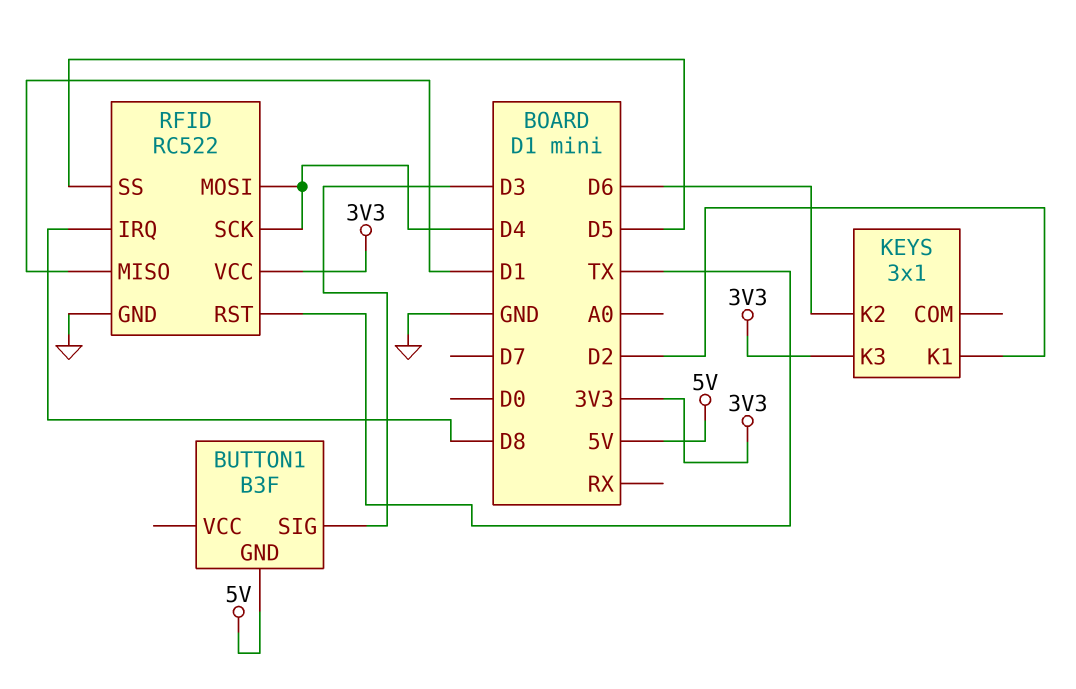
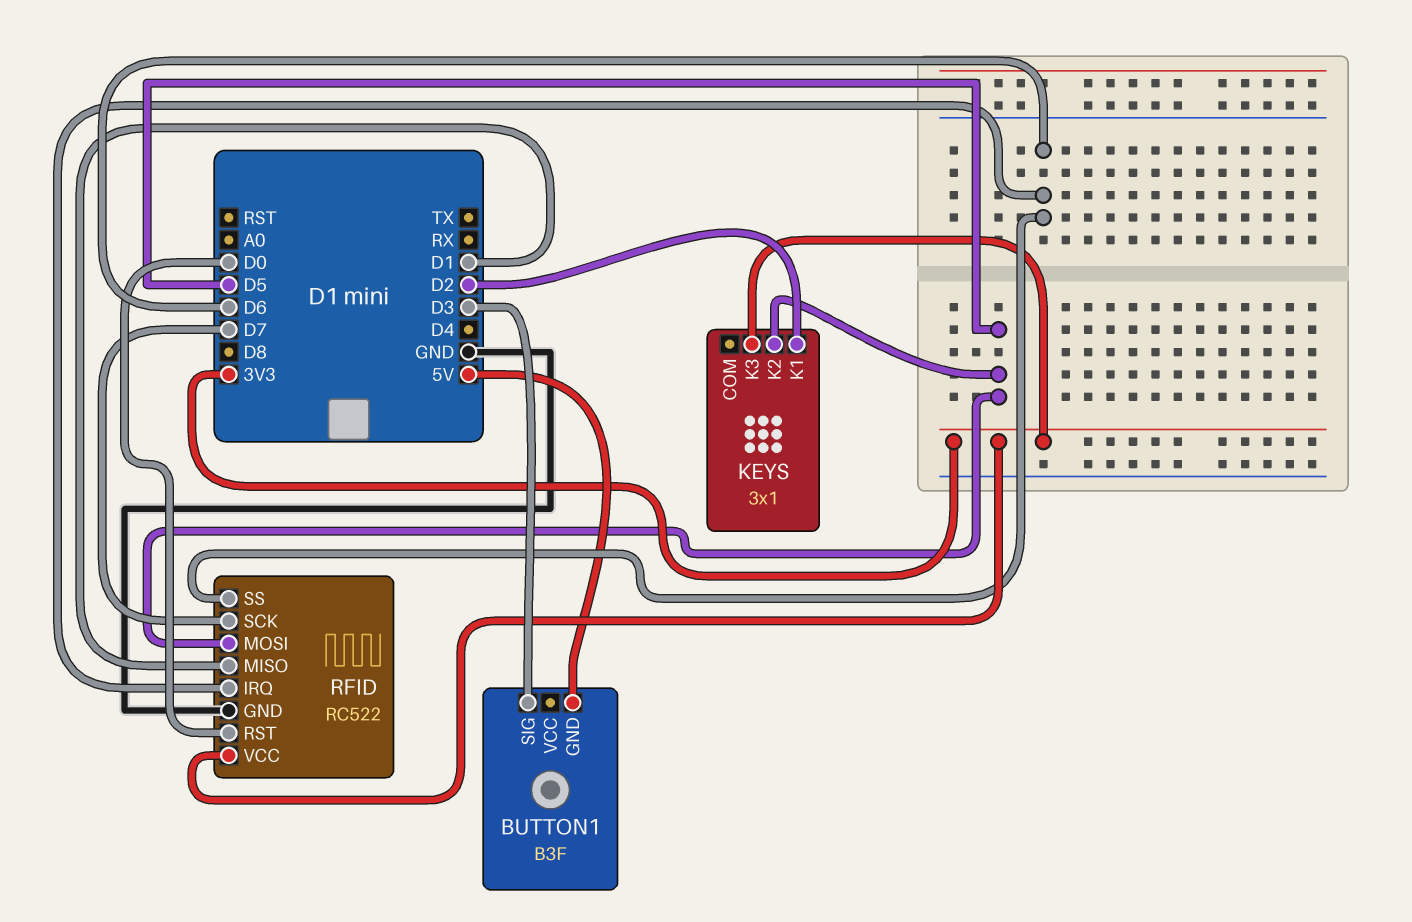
KEYS pin K2: D6 -> D5
RFID pin IRQ: D8 -> D6
RFID pin MOSI: D4 -> D5
RFID pin RST: TX -> D0
RFID pin SCK: D4 -> D7
RFID pin SS: D5 -> D6

